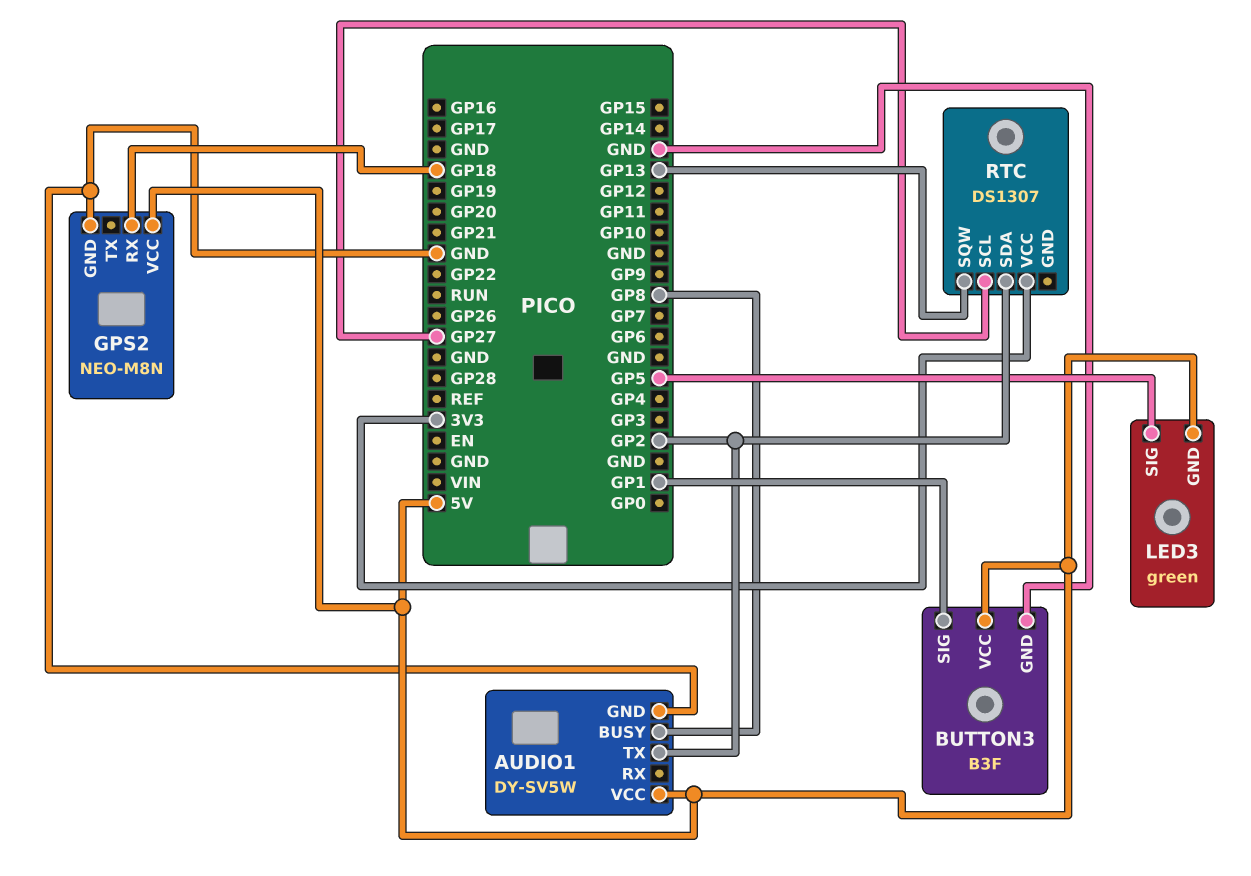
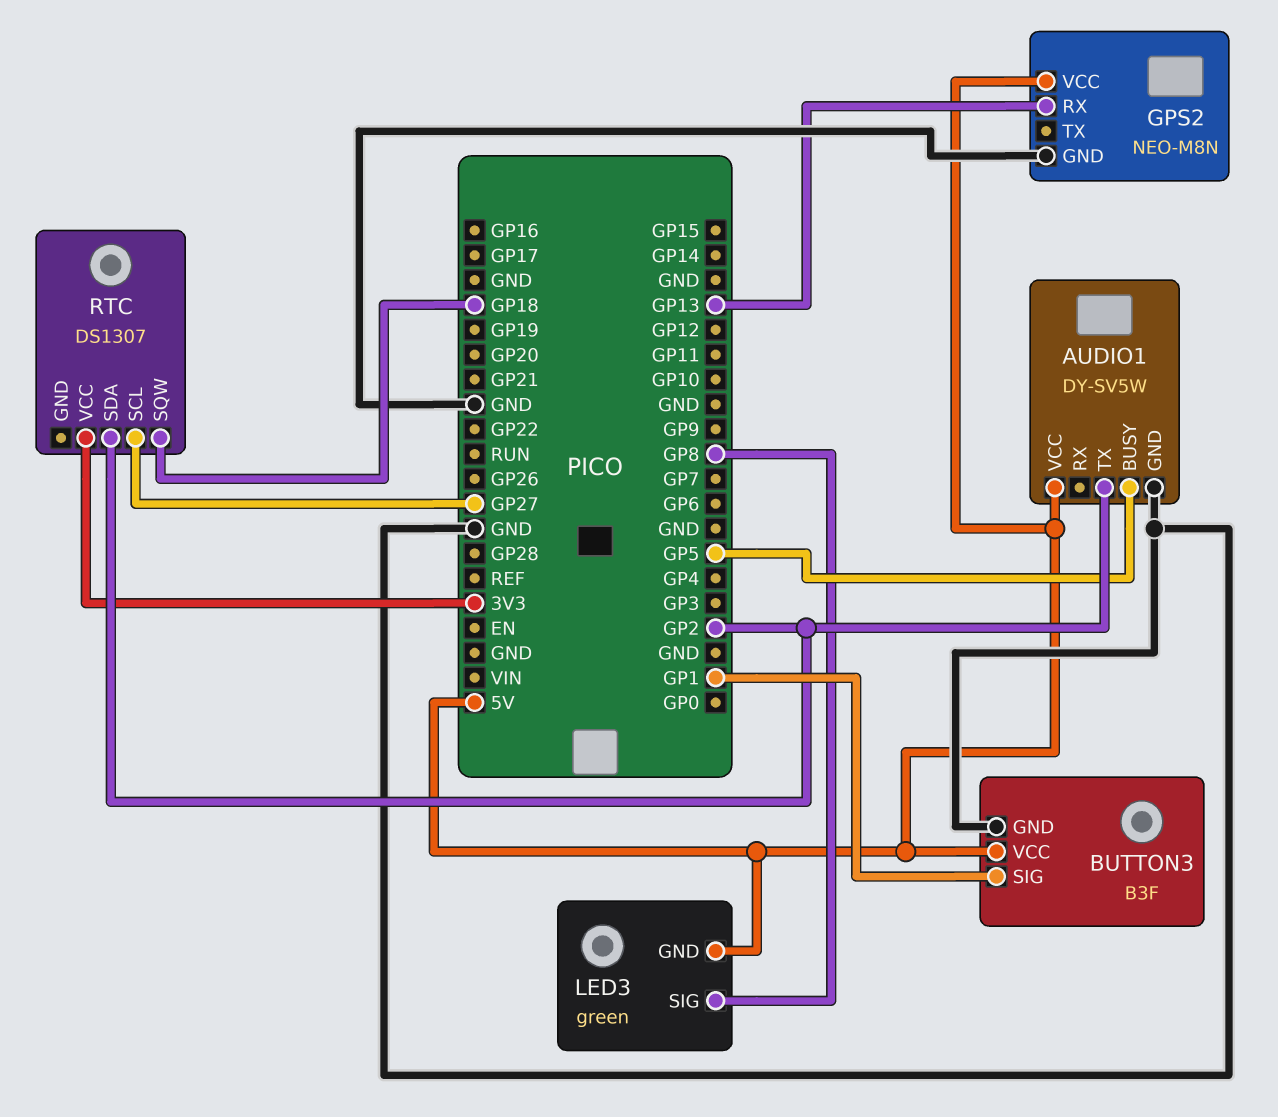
AUDIO1 pin BUSY: GP8 -> GP5
GPS2 pin RX: GP18 -> GP13
LED3 pin SIG: GP5 -> GP8
RTC pin SQW: GP13 -> GP18

